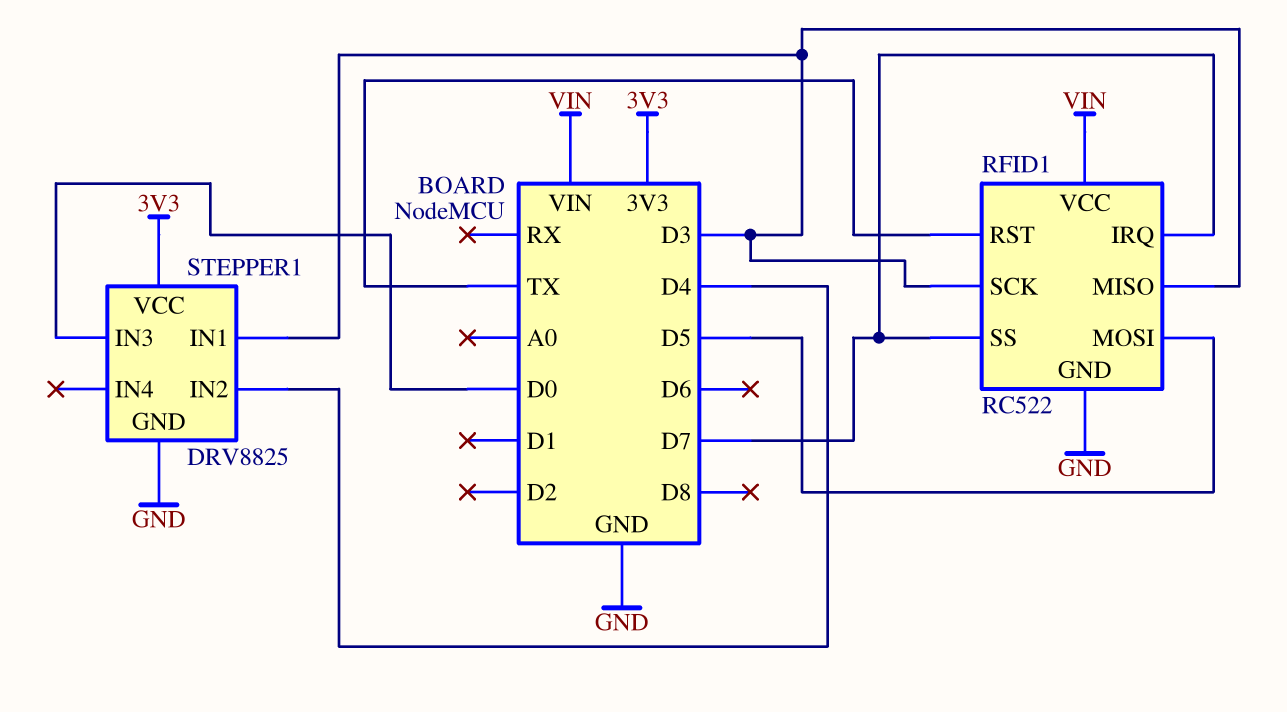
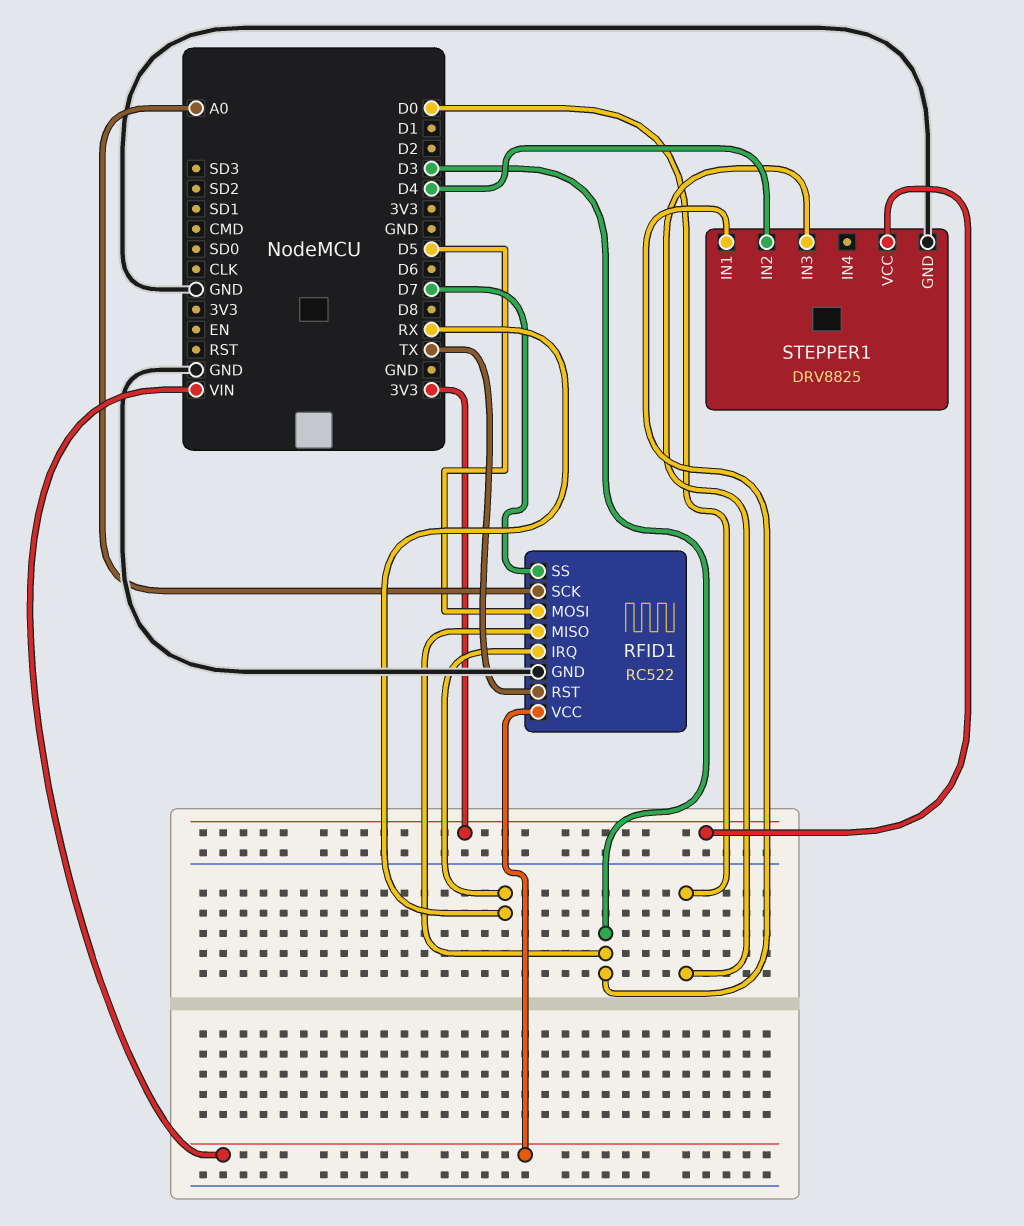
RFID1 pin IRQ: D7 -> RX
RFID1 pin SCK: D3 -> A0

